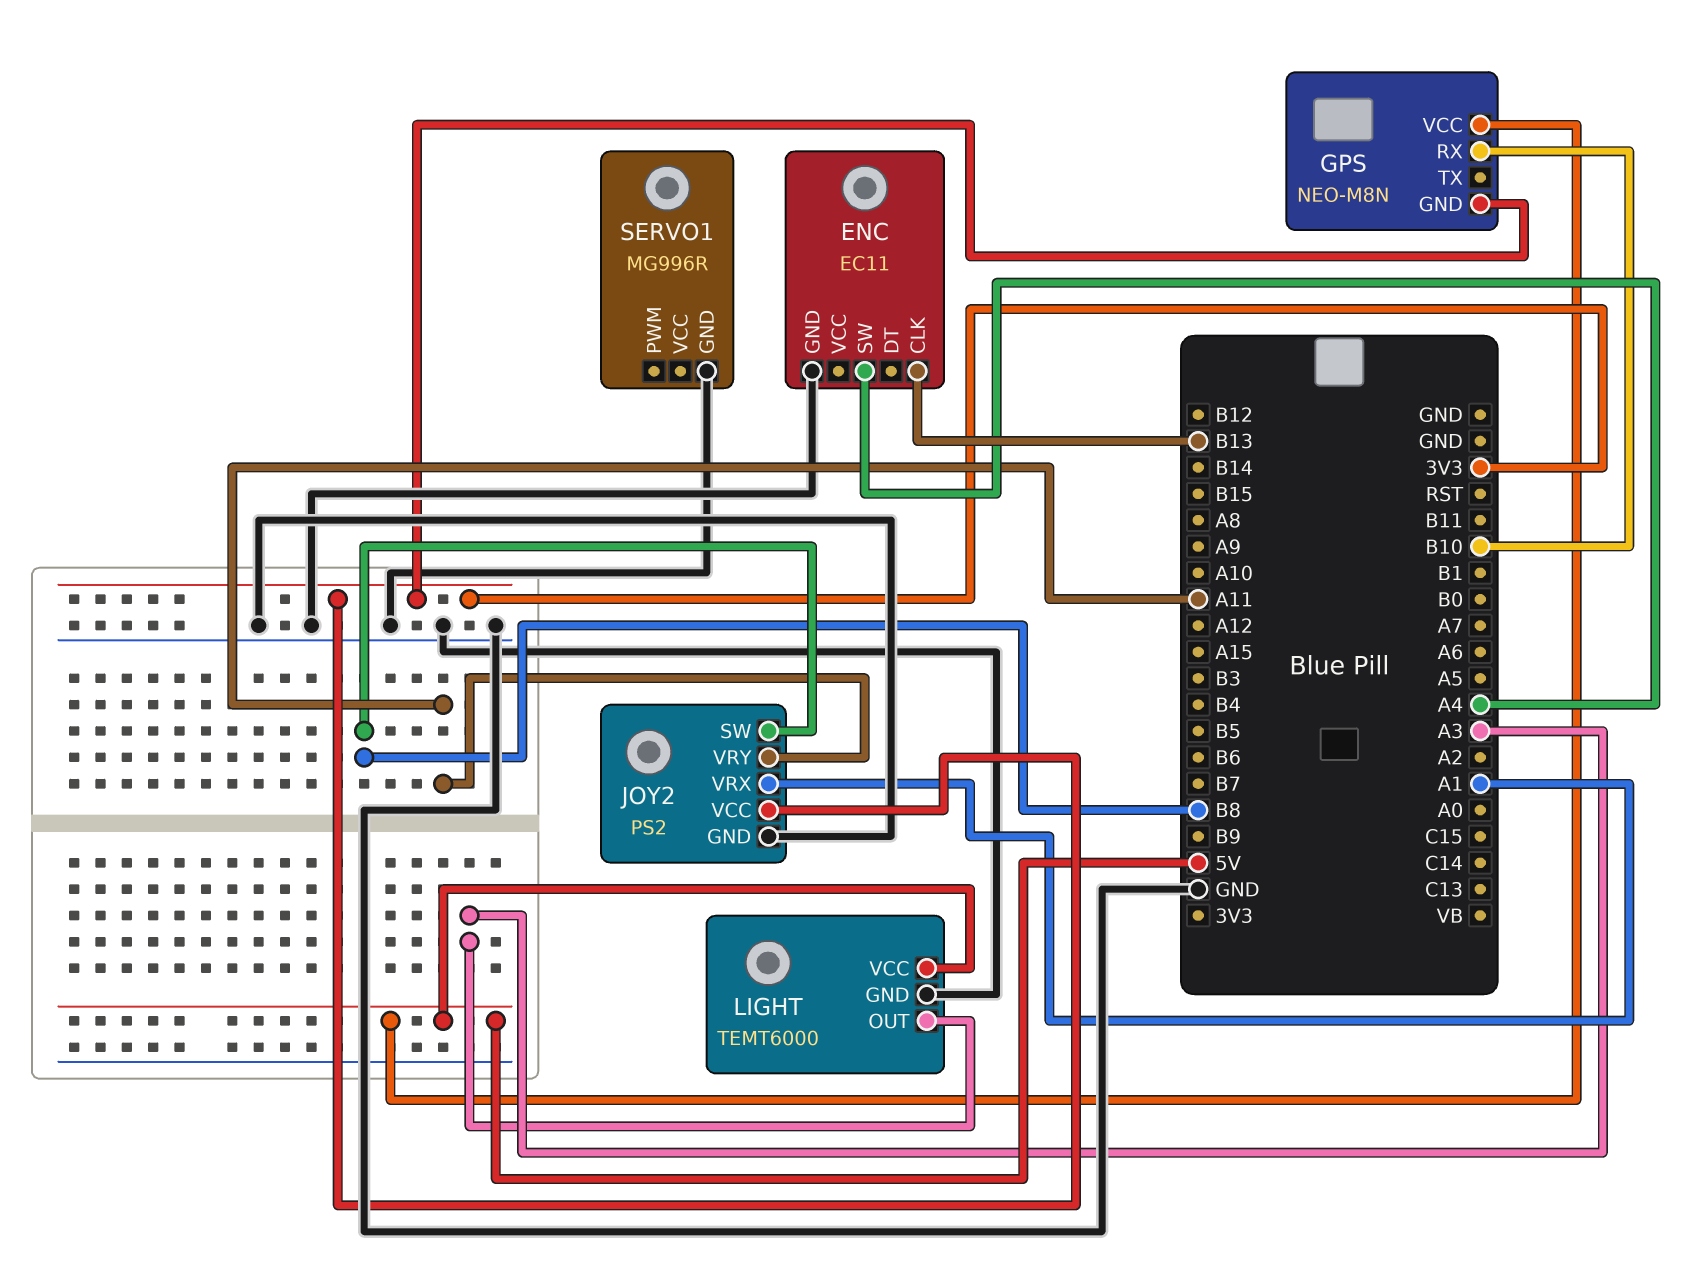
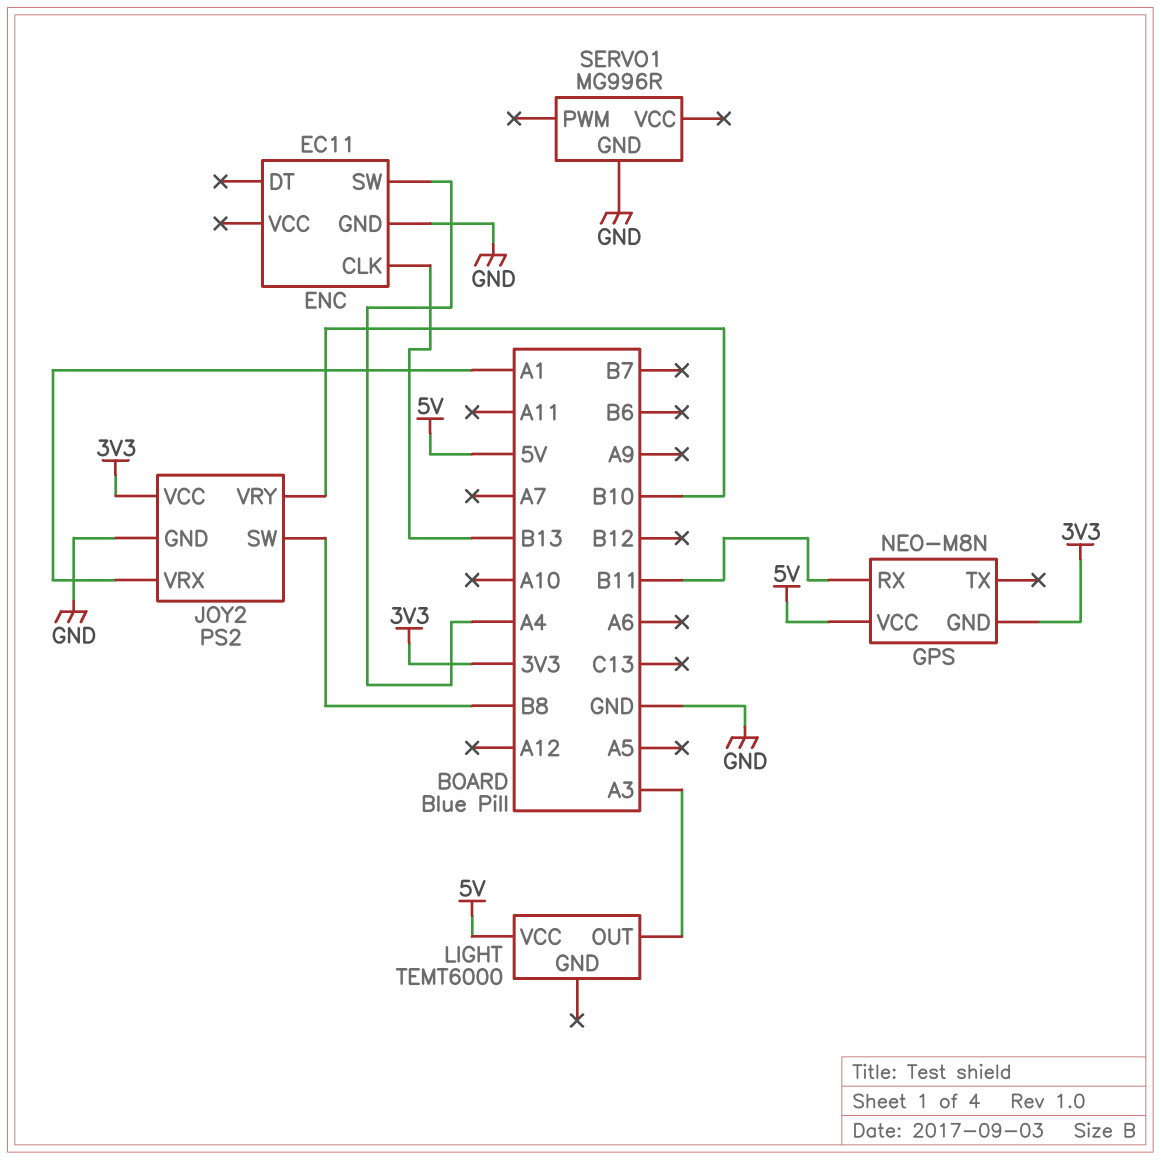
GPS pin RX: B10 -> B11
JOY2 pin VRY: A11 -> B10
LIGHT pin GND: GND -> none

